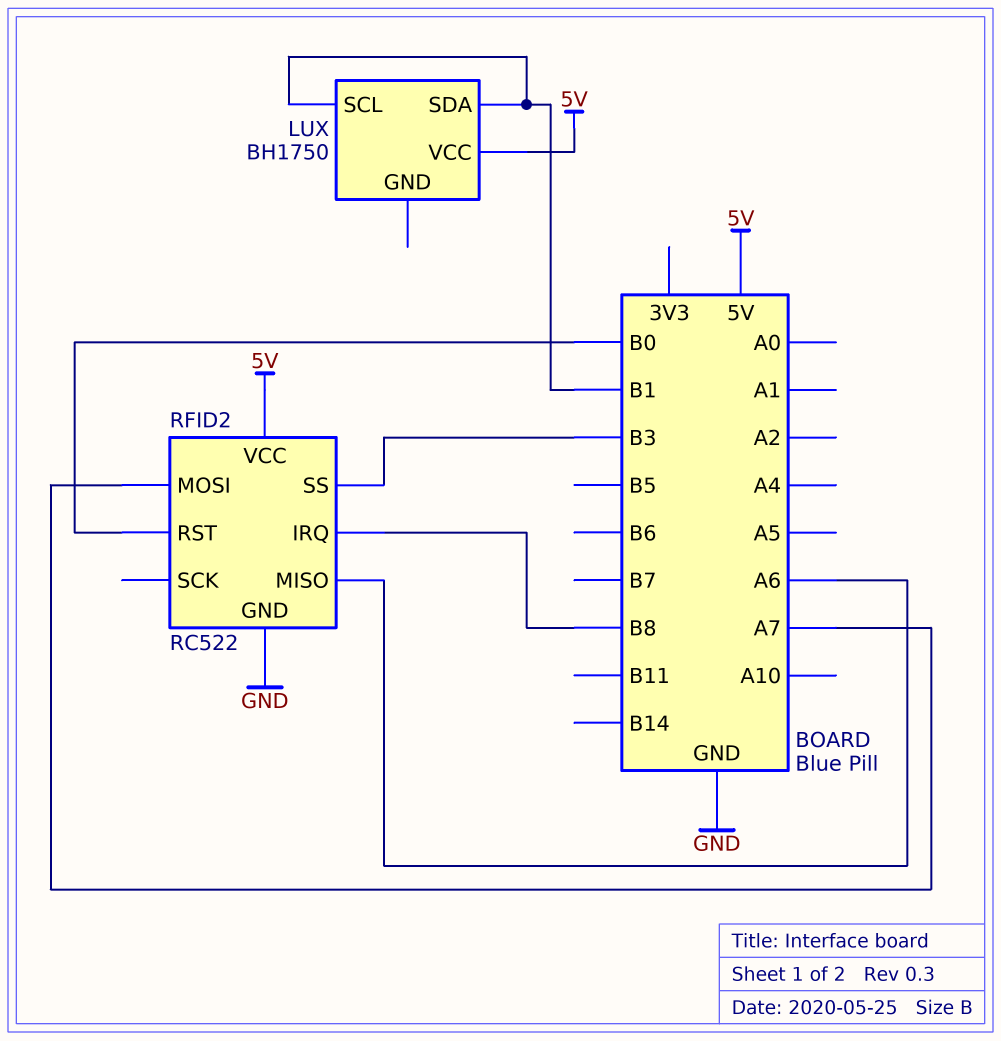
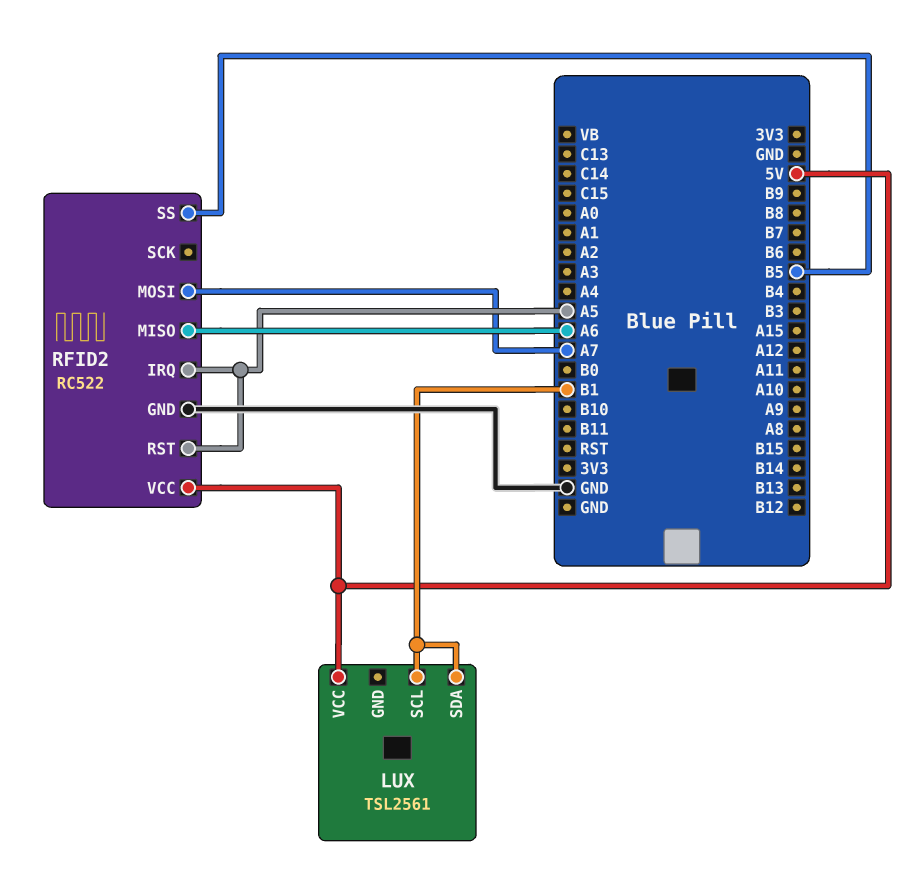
LUX: BH1750 -> TSL2561
RFID2 pin IRQ: B8 -> A5
RFID2 pin RST: B0 -> A5
RFID2 pin SS: B3 -> B5

